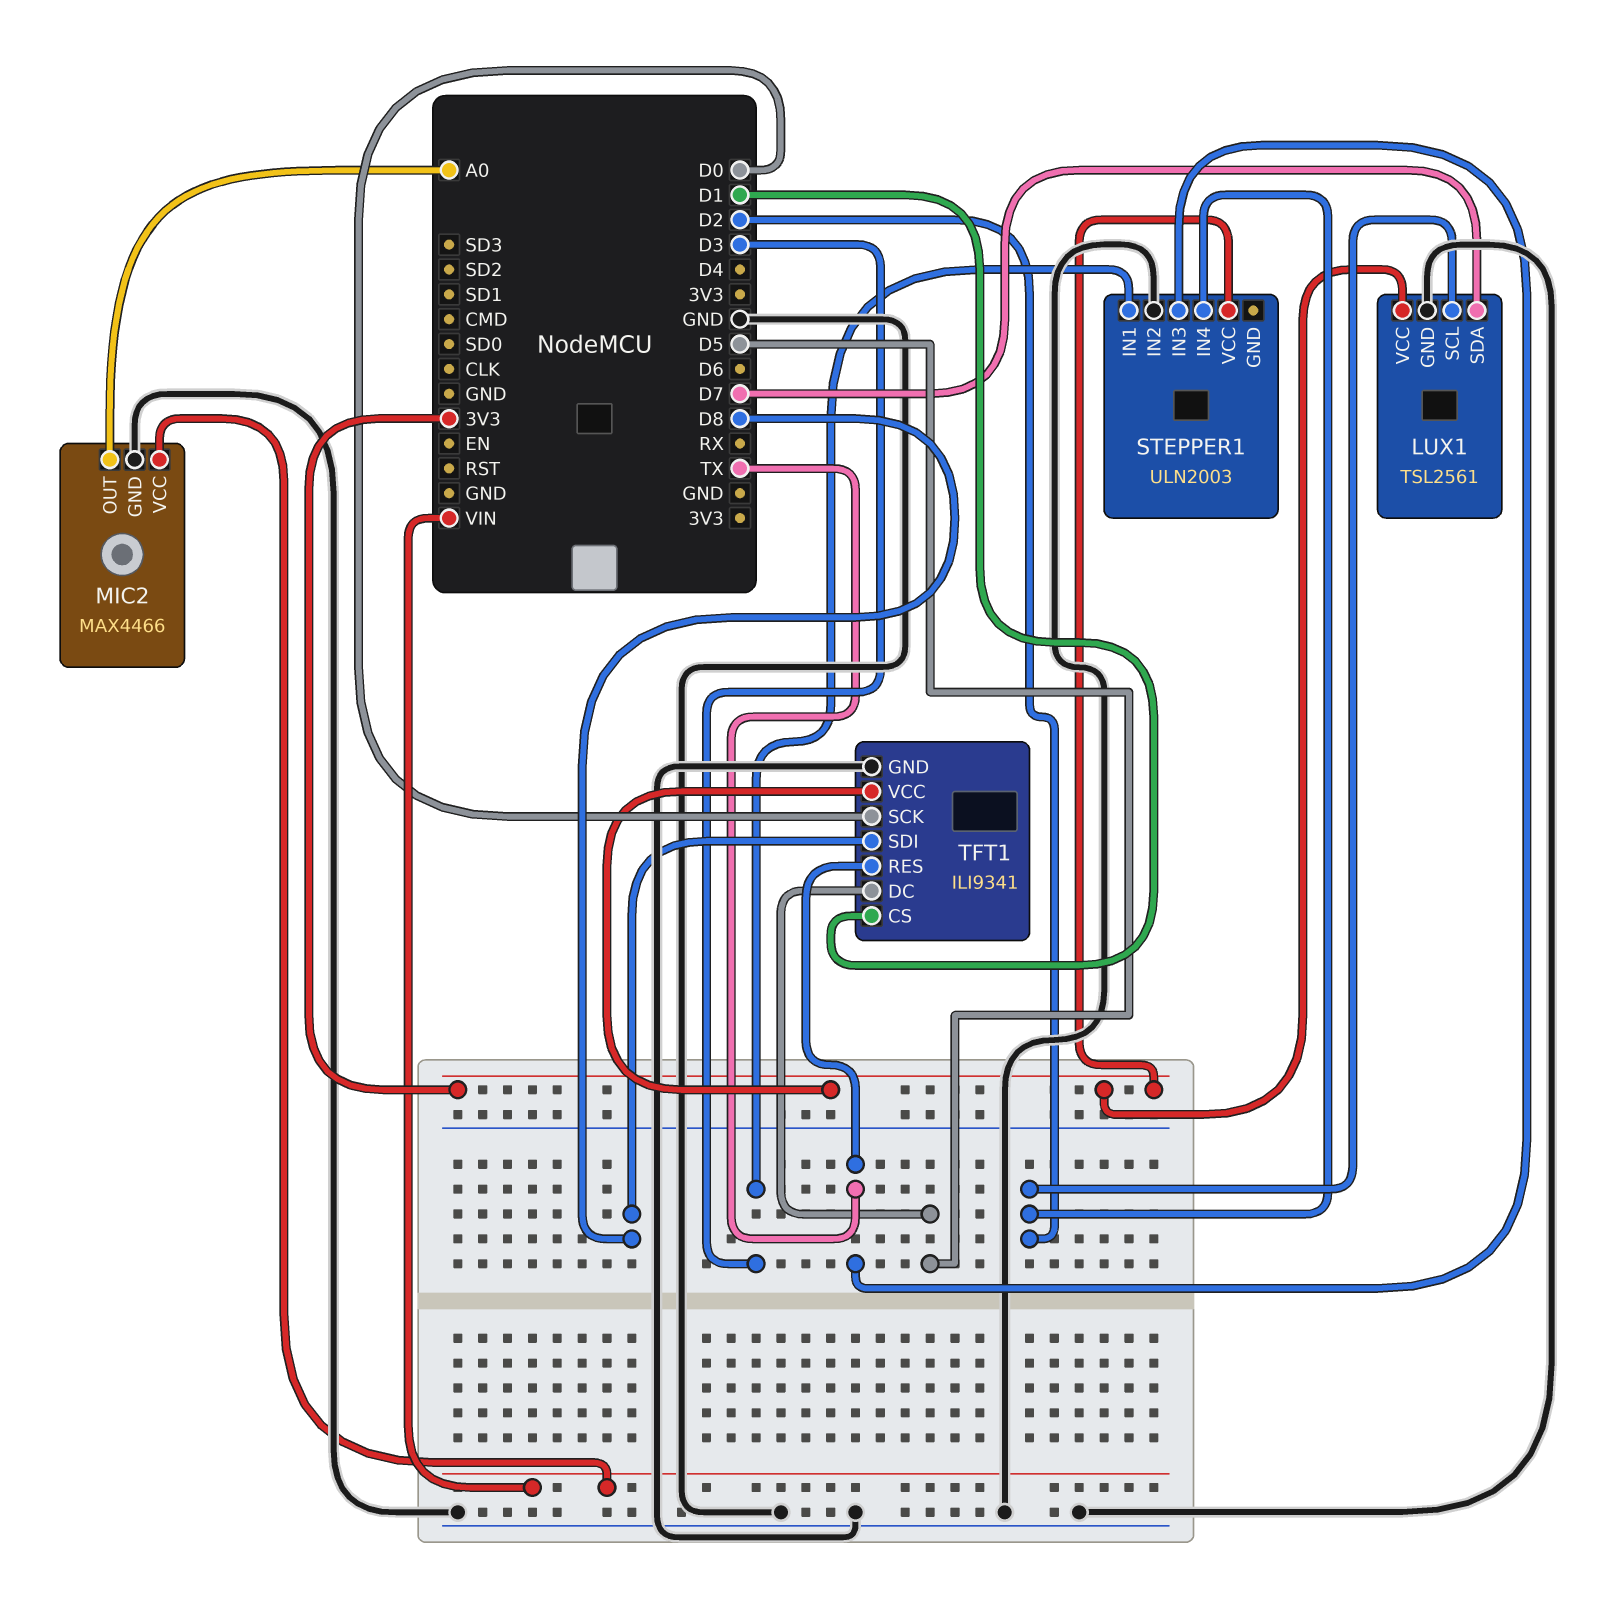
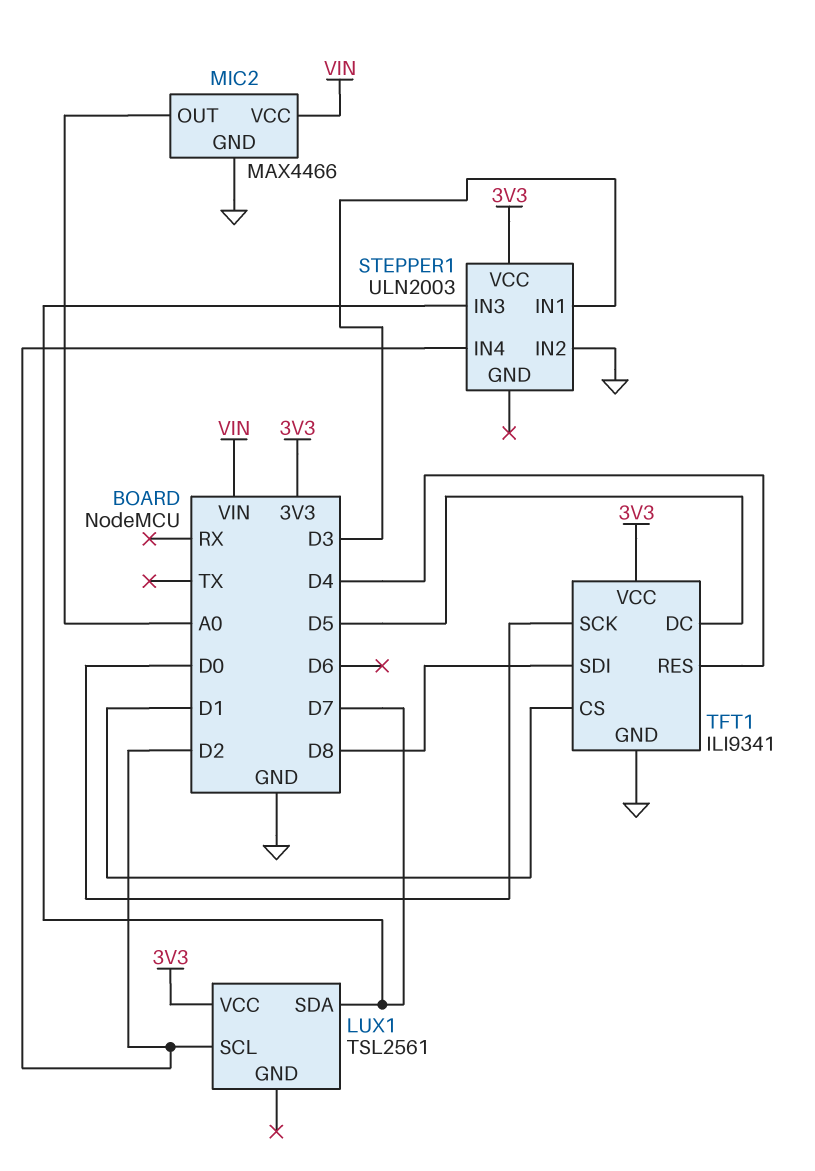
LUX1 pin GND: GND -> none
STEPPER1 pin IN3: TX -> D7
TFT1 pin RES: TX -> D4

